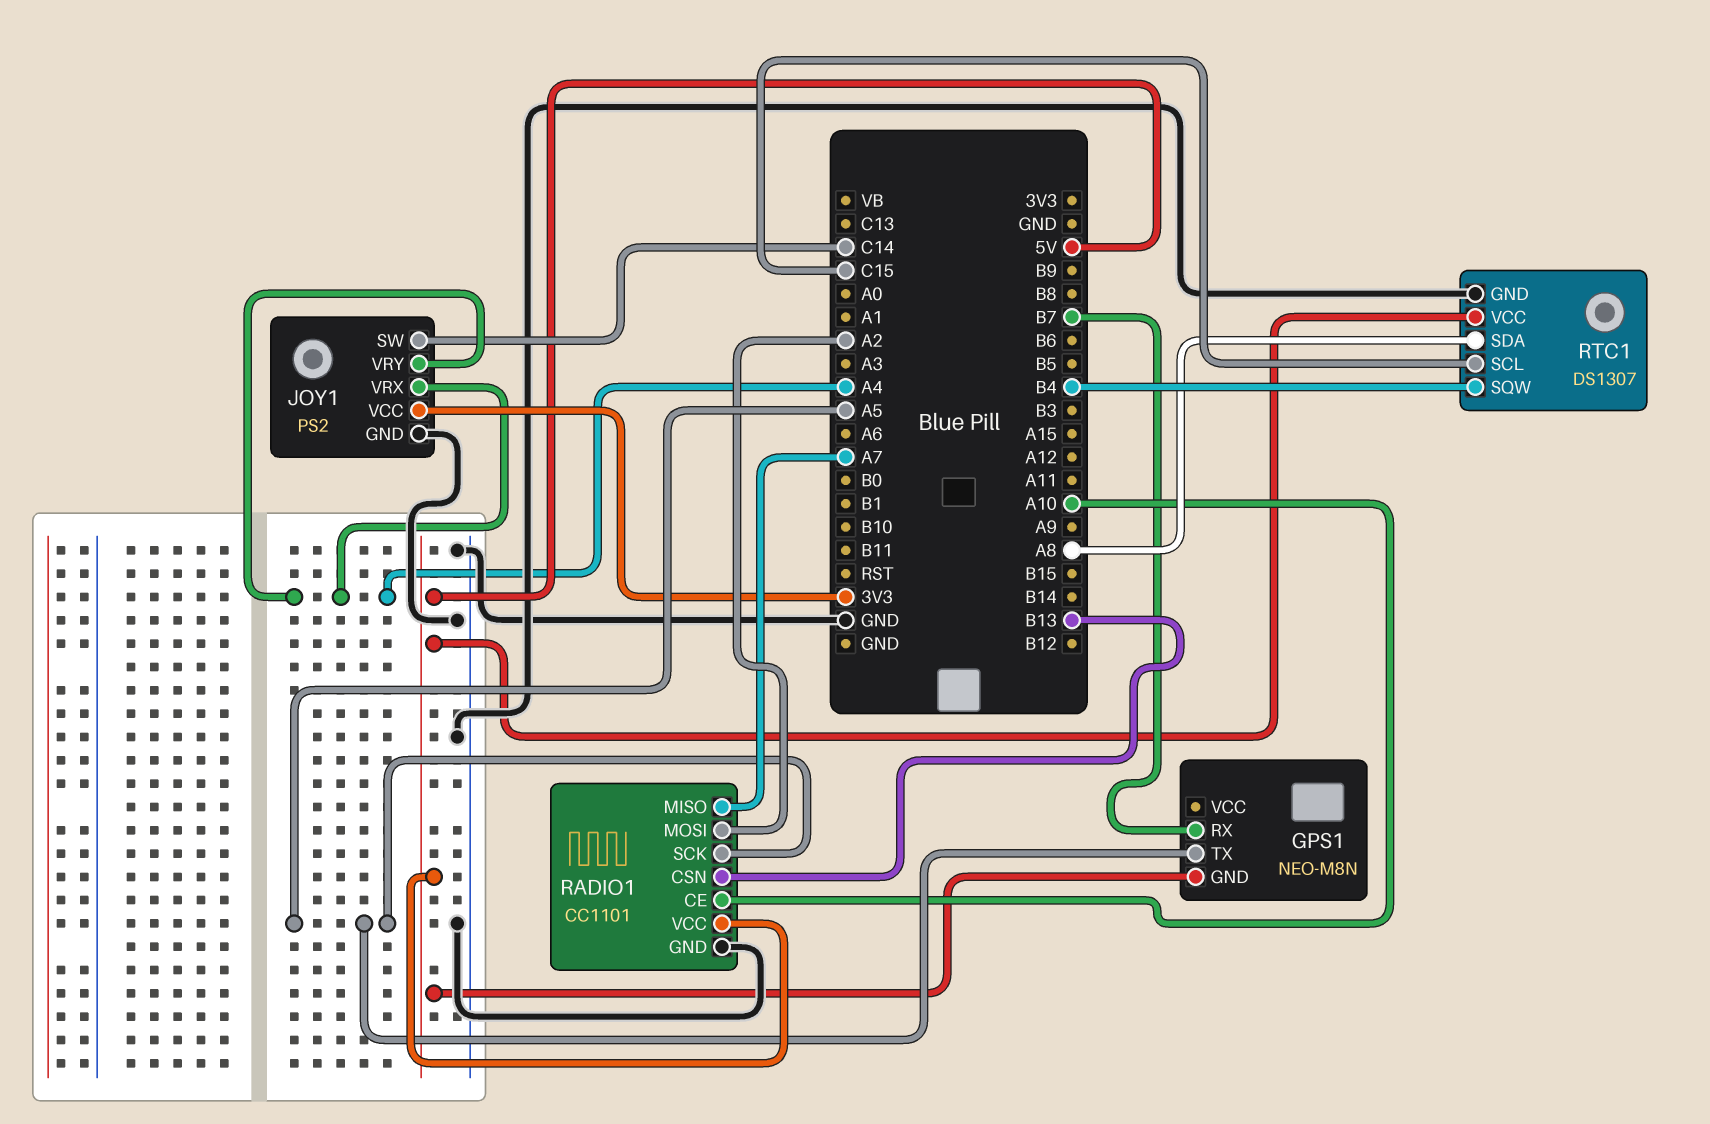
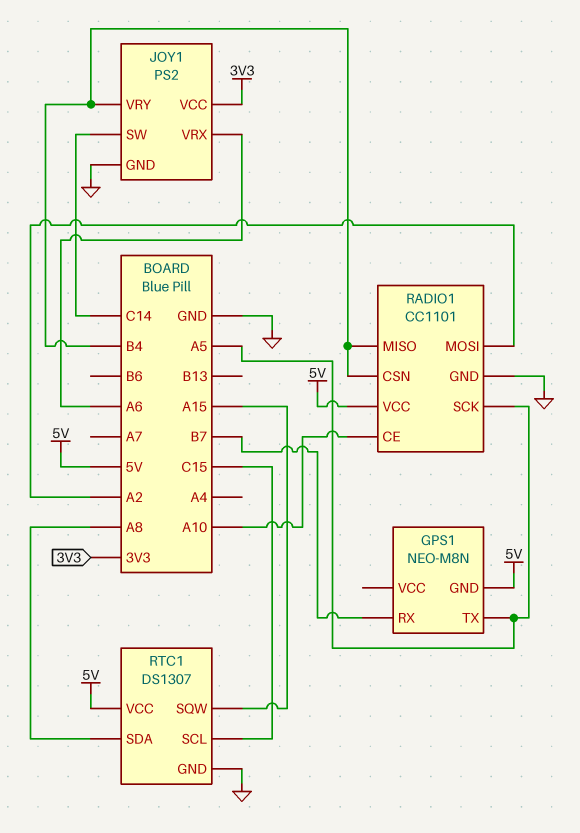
JOY1 pin VRX: A4 -> A6
JOY1 pin VRY: A4 -> B4
RADIO1 pin CSN: B13 -> B4
RADIO1 pin MISO: A7 -> B4
RTC1 pin SQW: B4 -> A15

